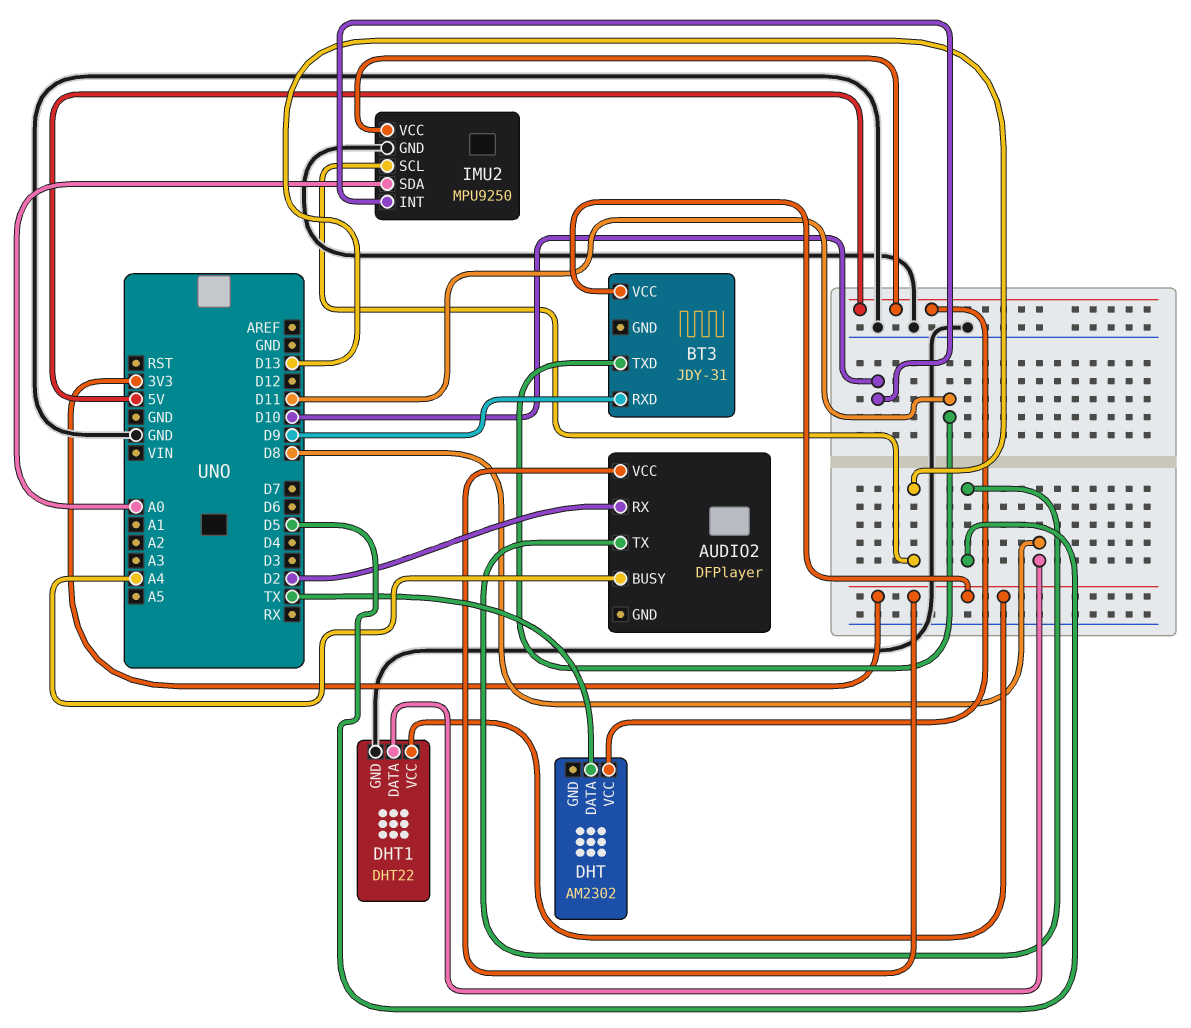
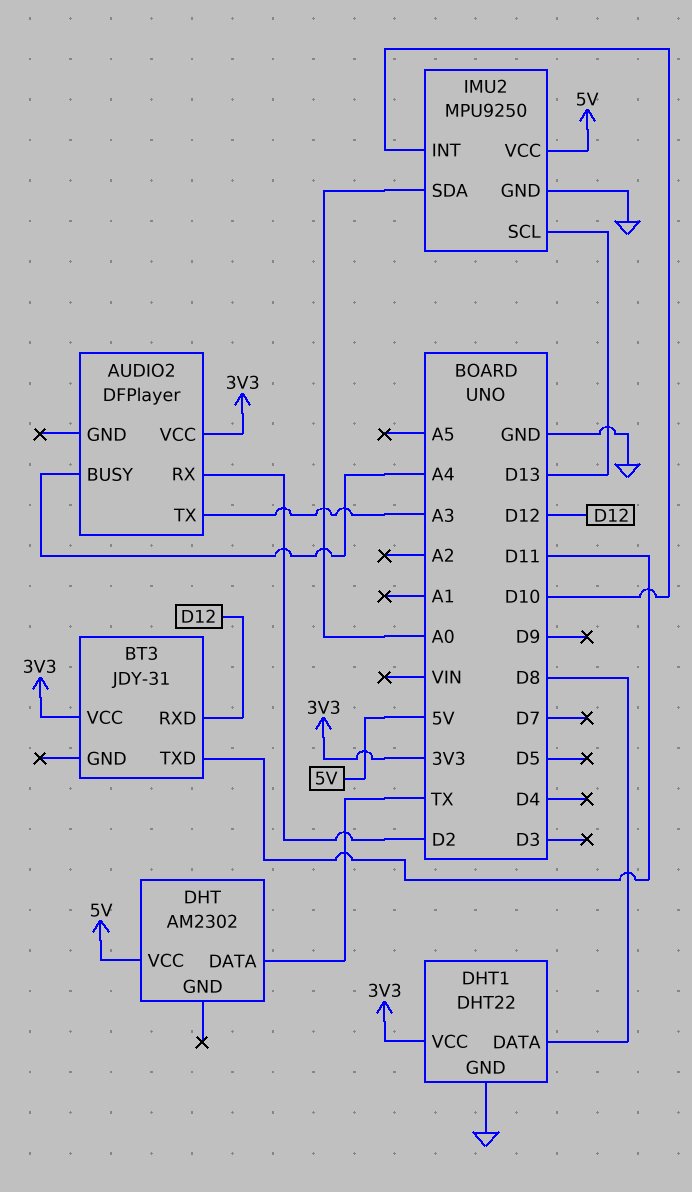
AUDIO2 pin TX: D5 -> A3
BT3 pin RXD: D9 -> D12

